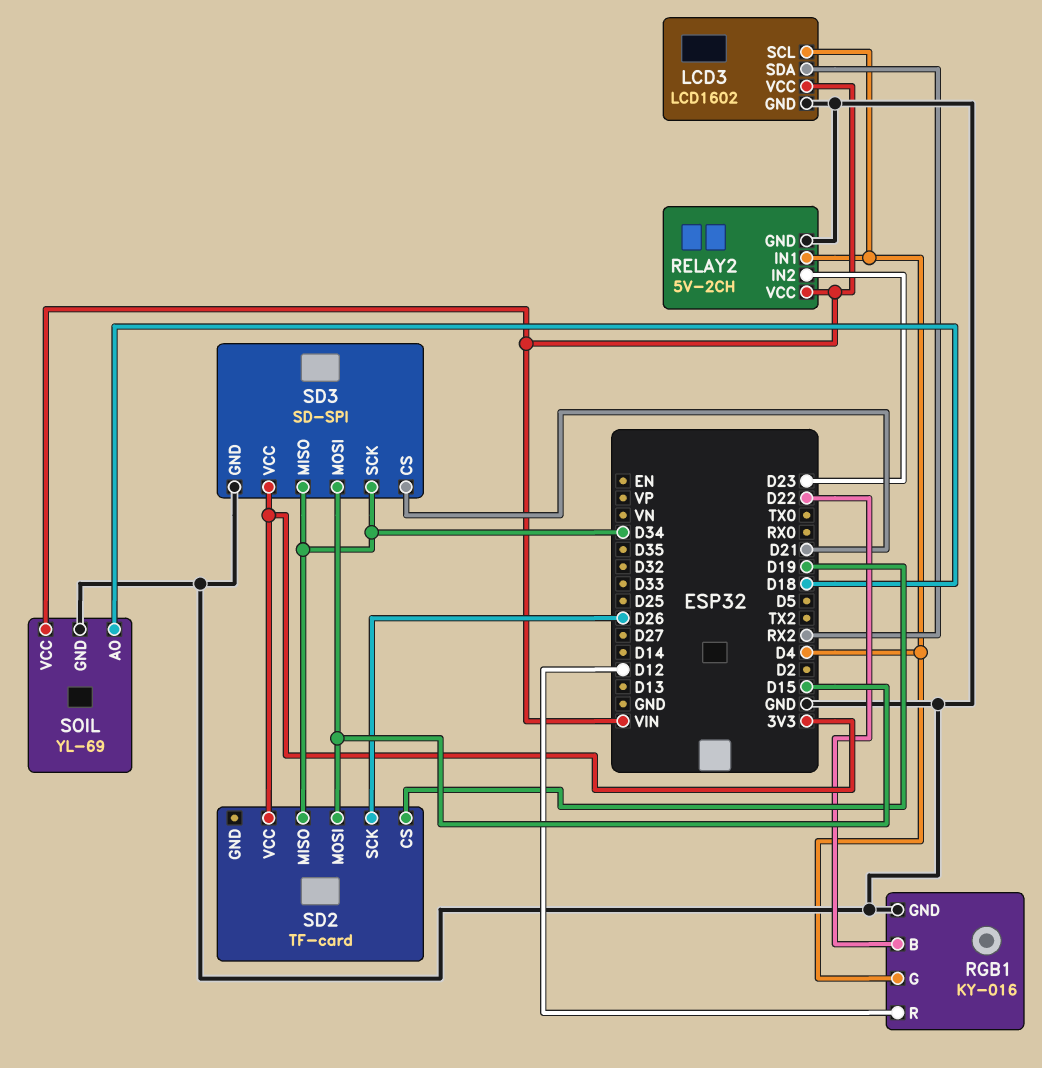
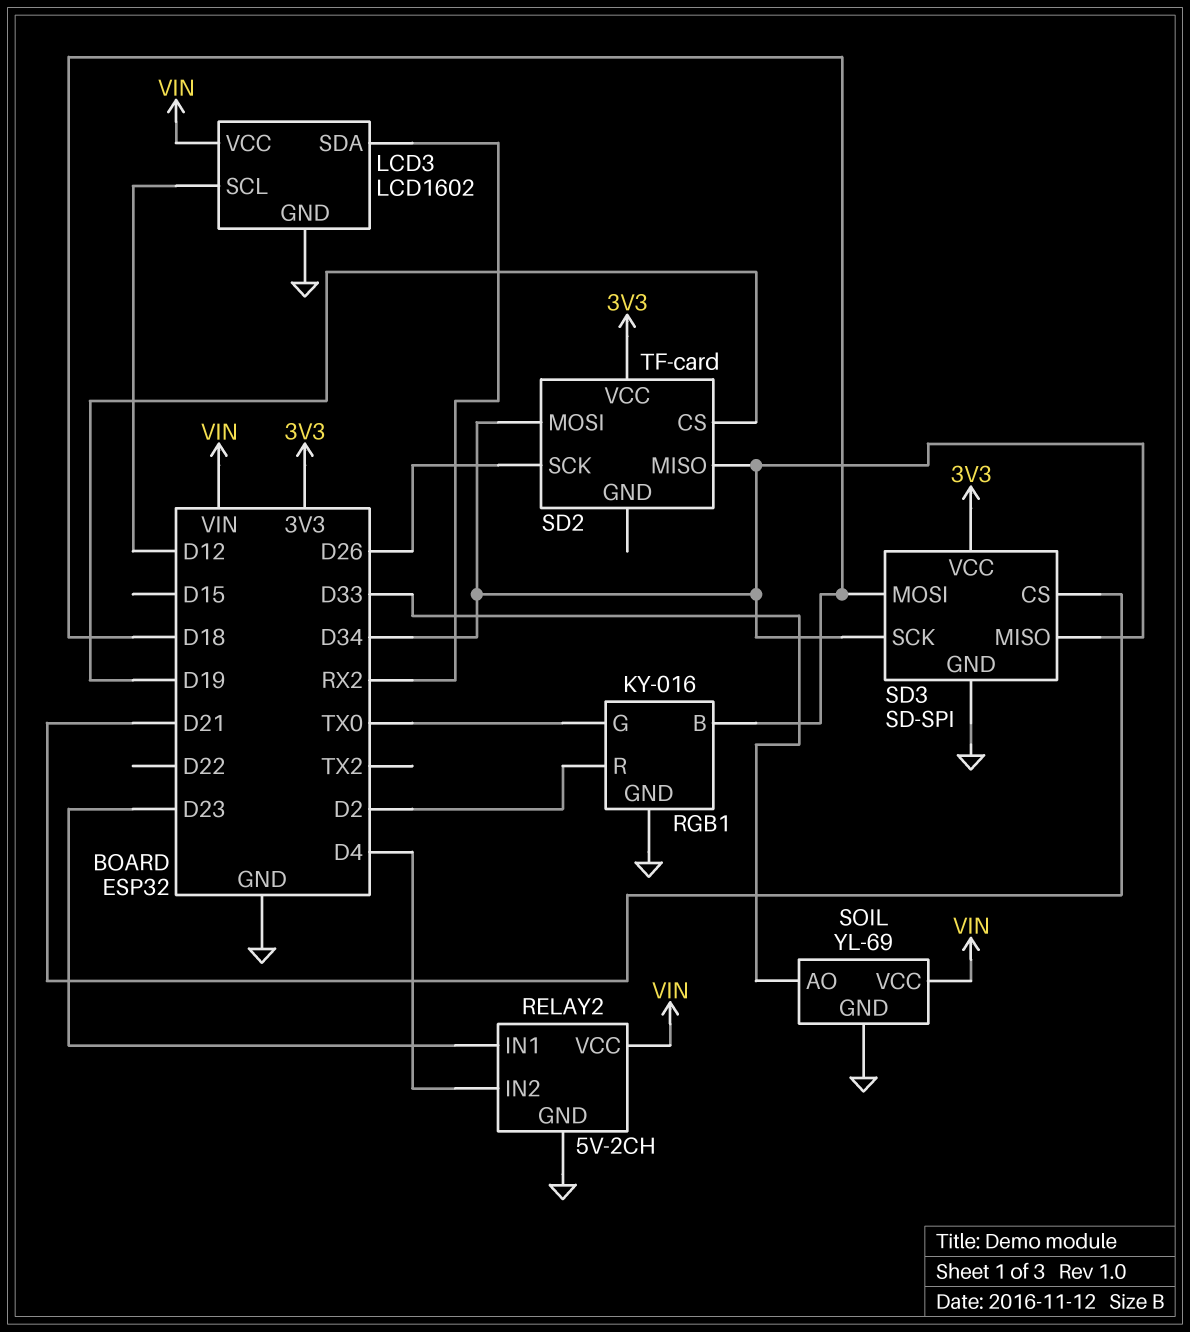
LCD3 pin SCL: D4 -> D12
RELAY2 pin IN1: D4 -> D23
RELAY2 pin IN2: D23 -> D4
RGB1 pin B: D22 -> D18
RGB1 pin G: D4 -> TX0
RGB1 pin R: D12 -> D2
SD2 pin MOSI: D15 -> D34
SD3 pin MOSI: D15 -> D18
SOIL pin AO: D18 -> D33

